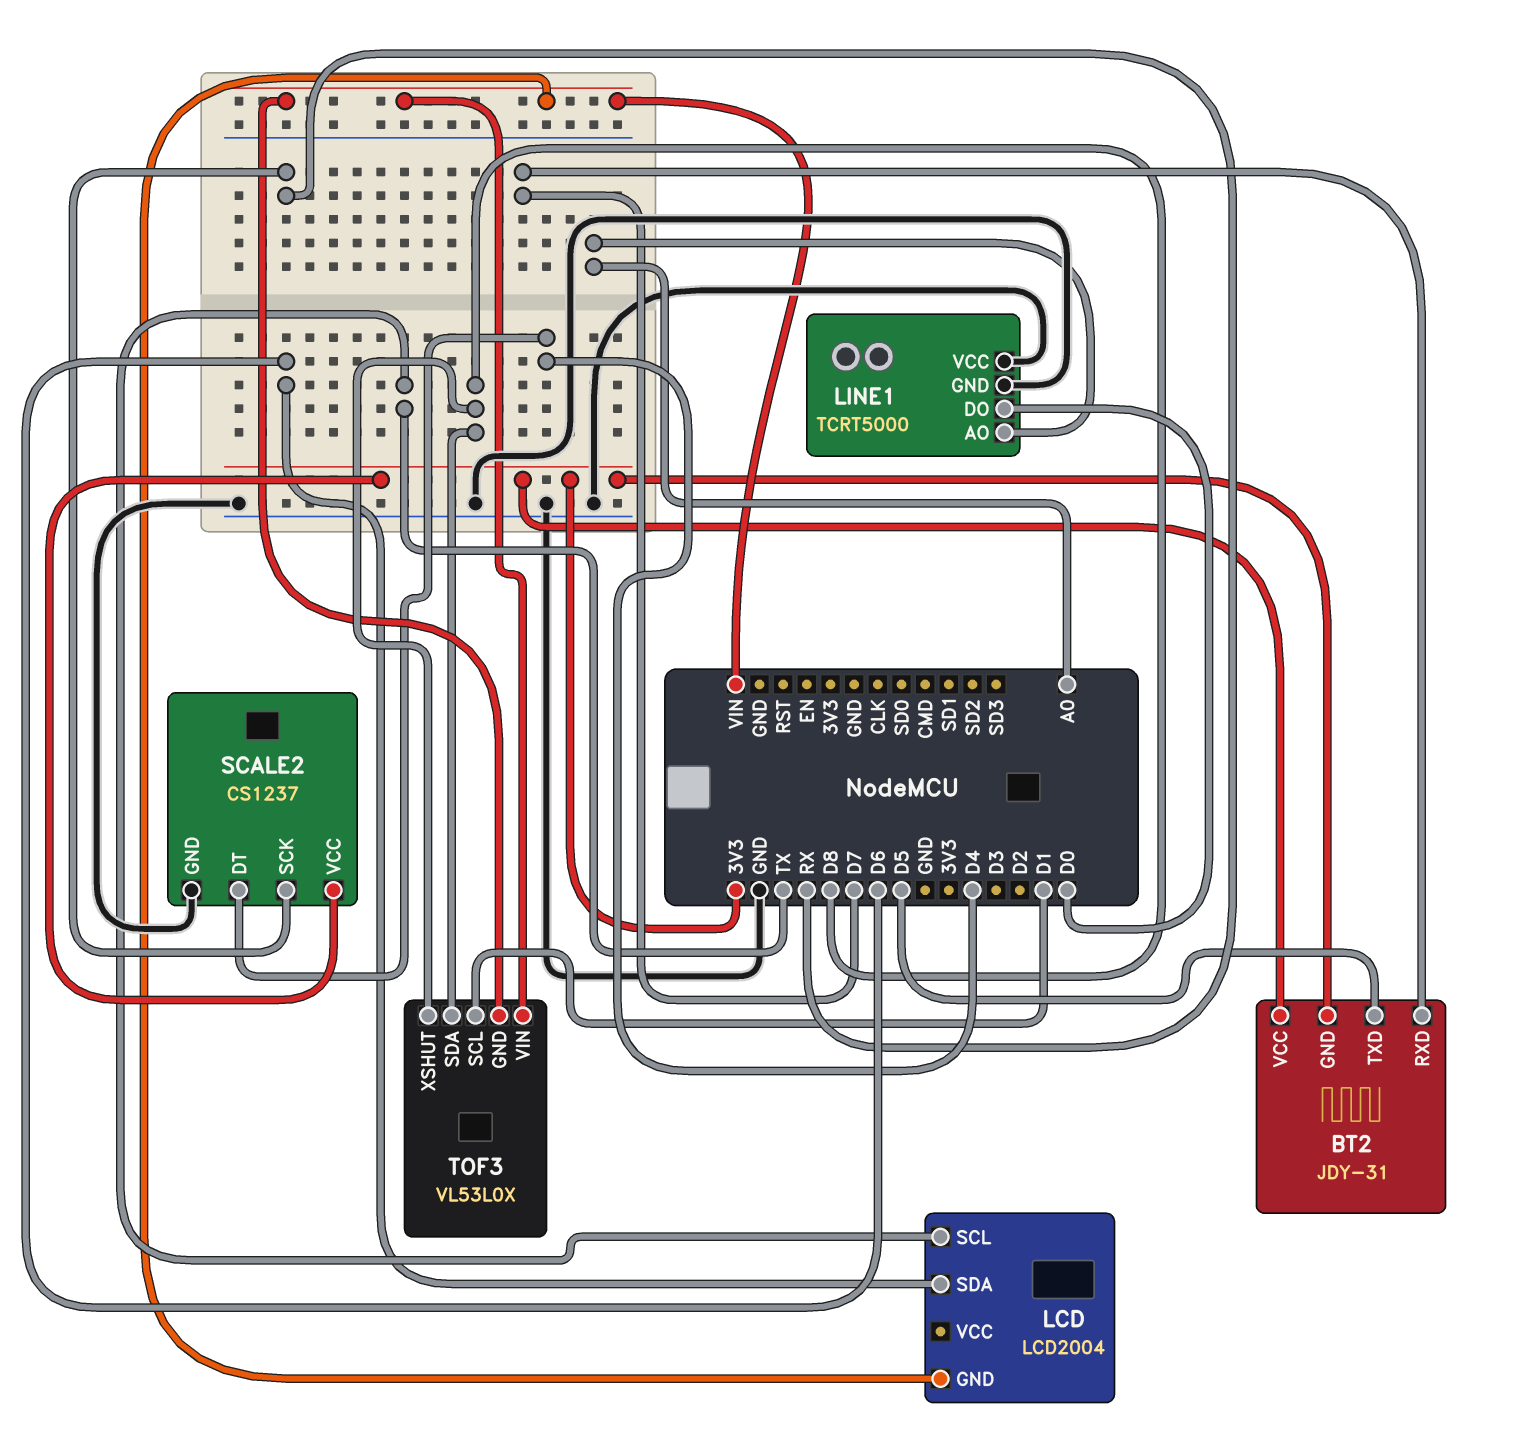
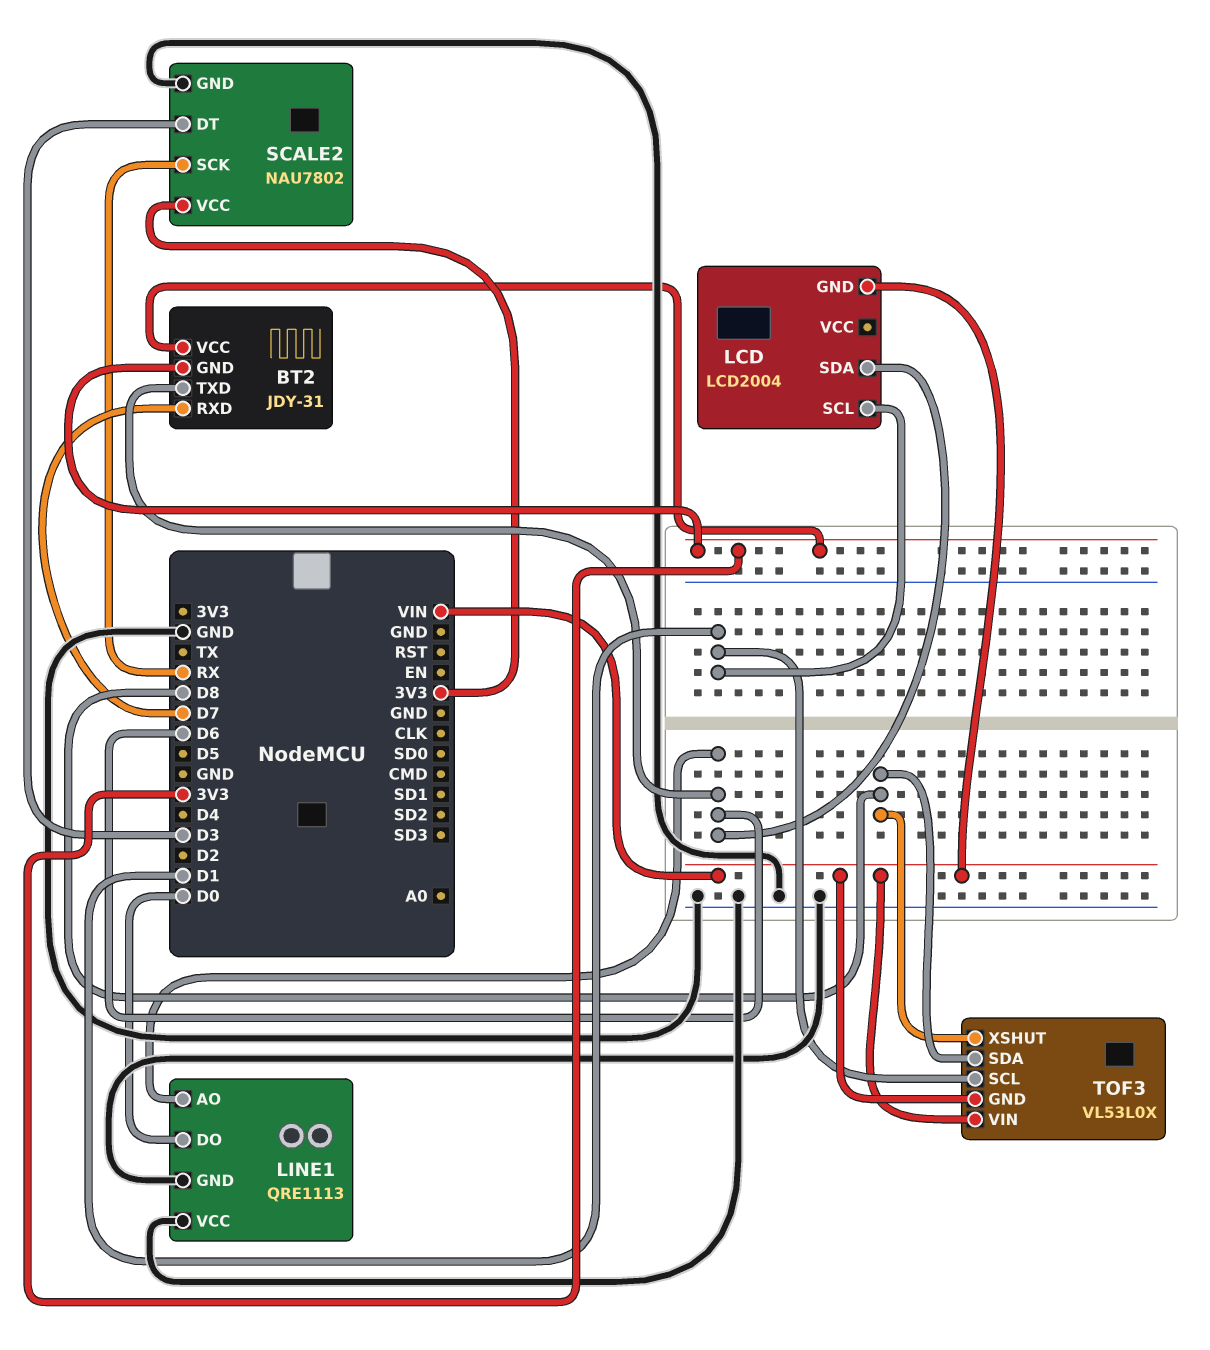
BT2 pin TXD: D5 -> D6
LCD pin SCL: TX -> D1
LINE1: TCRT5000 -> QRE1113
LINE1 pin AO: A0 -> D6
SCALE2: CS1237 -> NAU7802
SCALE2 pin DT: D4 -> D3

